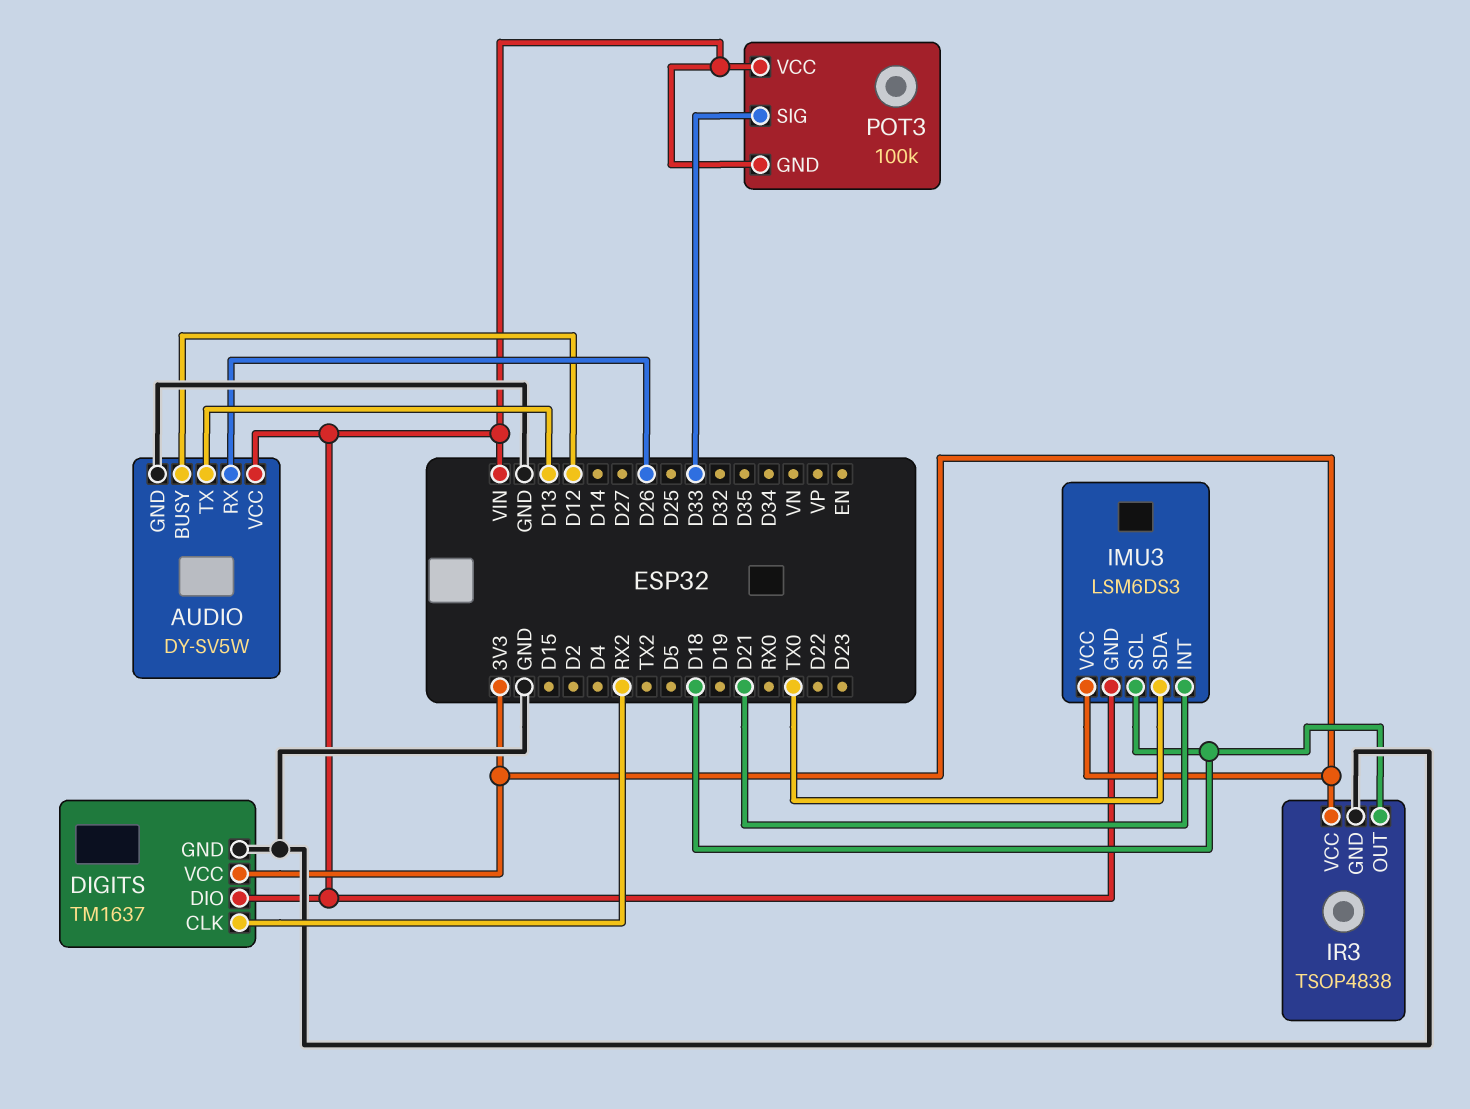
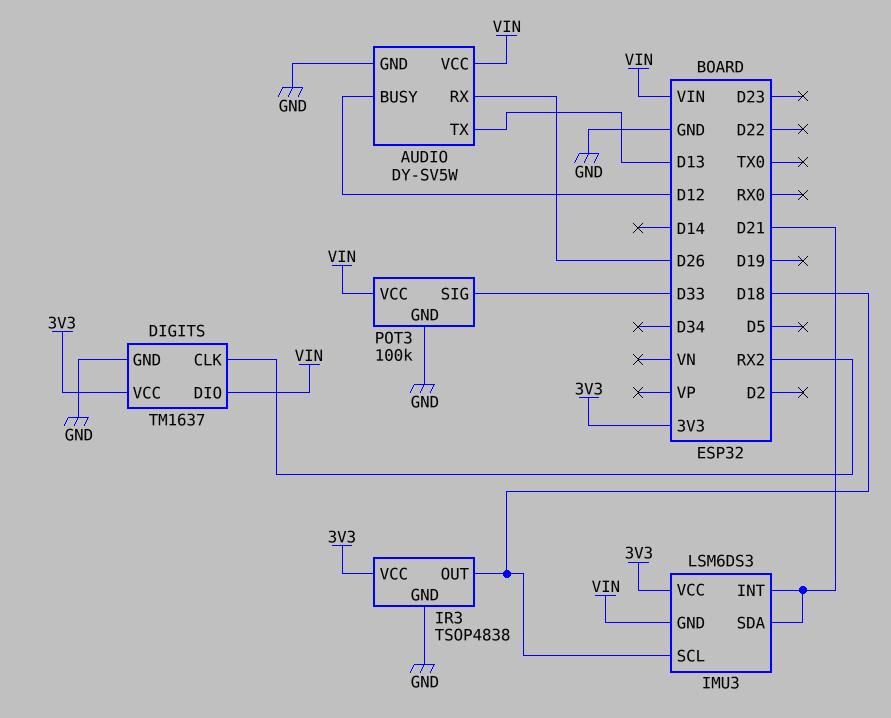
IMU3 pin SDA: TX0 -> D21
POT3 pin GND: VIN -> GND

